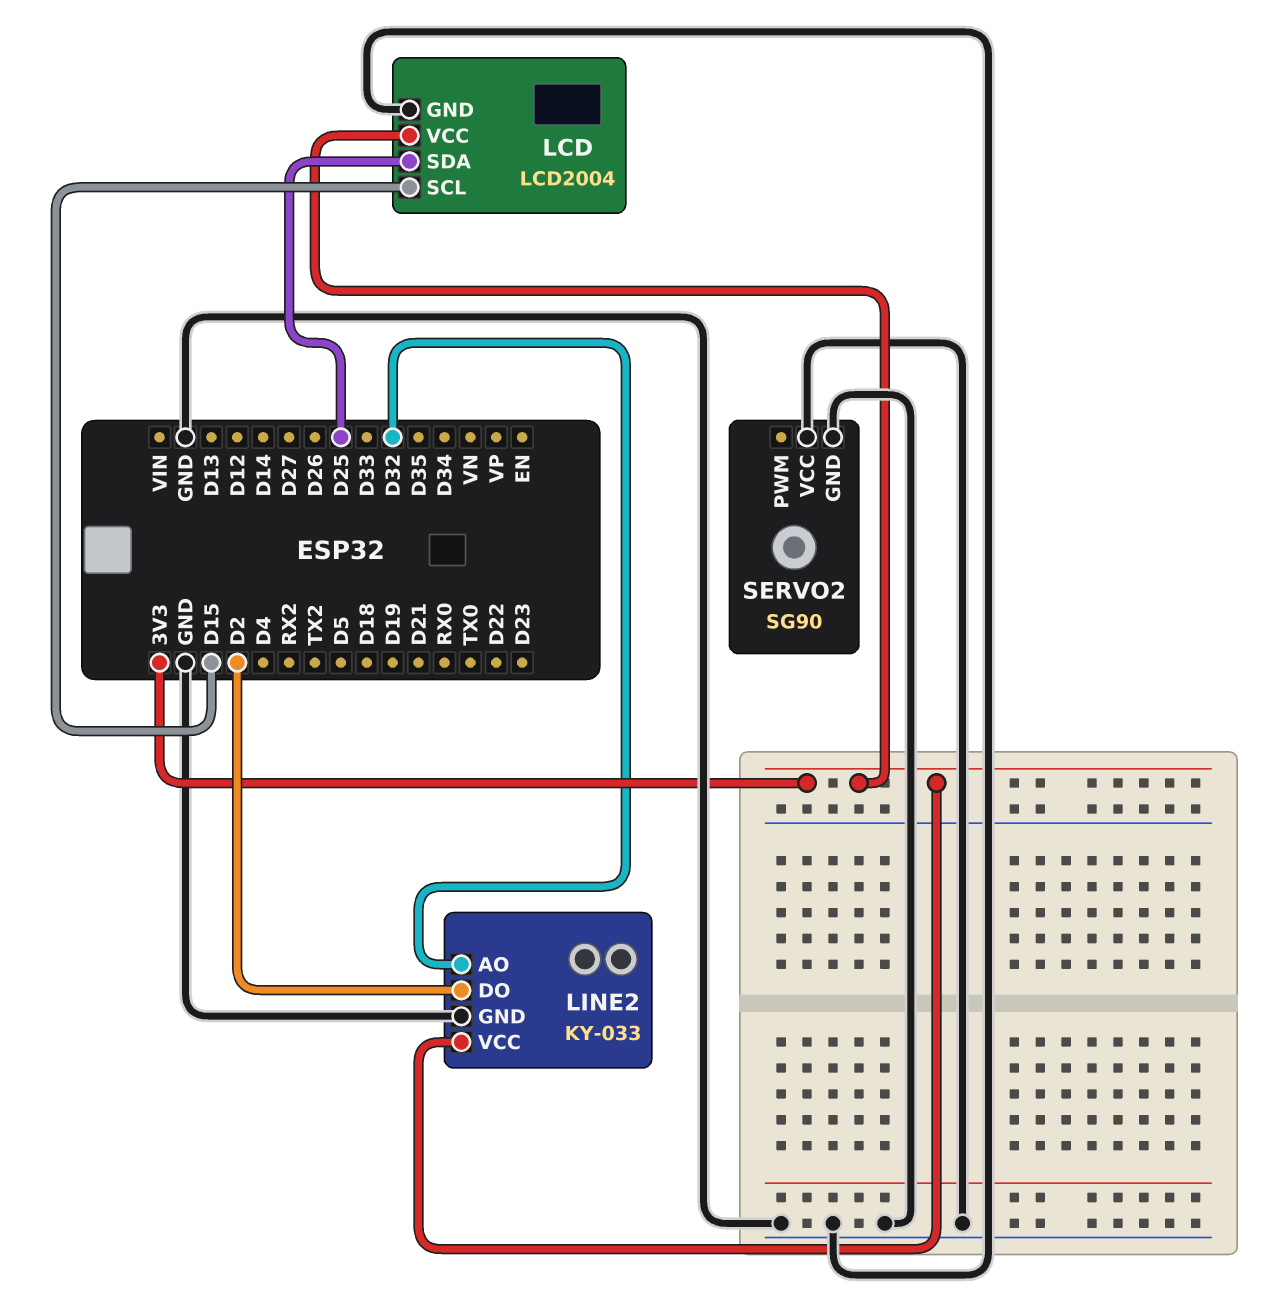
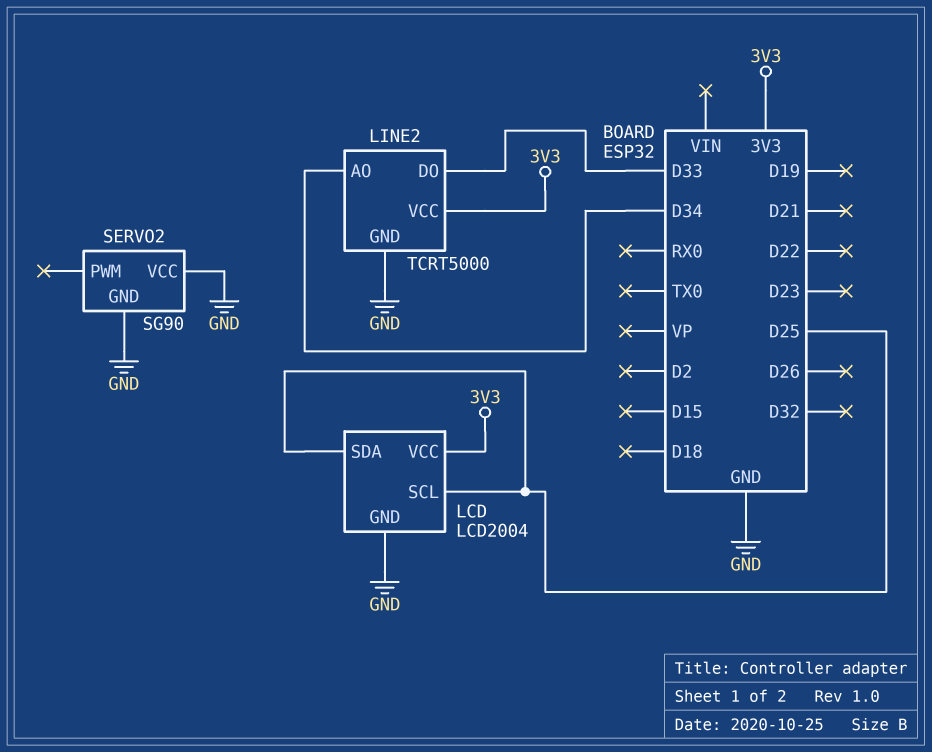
LCD pin SCL: D15 -> D25
LINE2: KY-033 -> TCRT5000
LINE2 pin AO: D32 -> D34
LINE2 pin DO: D2 -> D33

